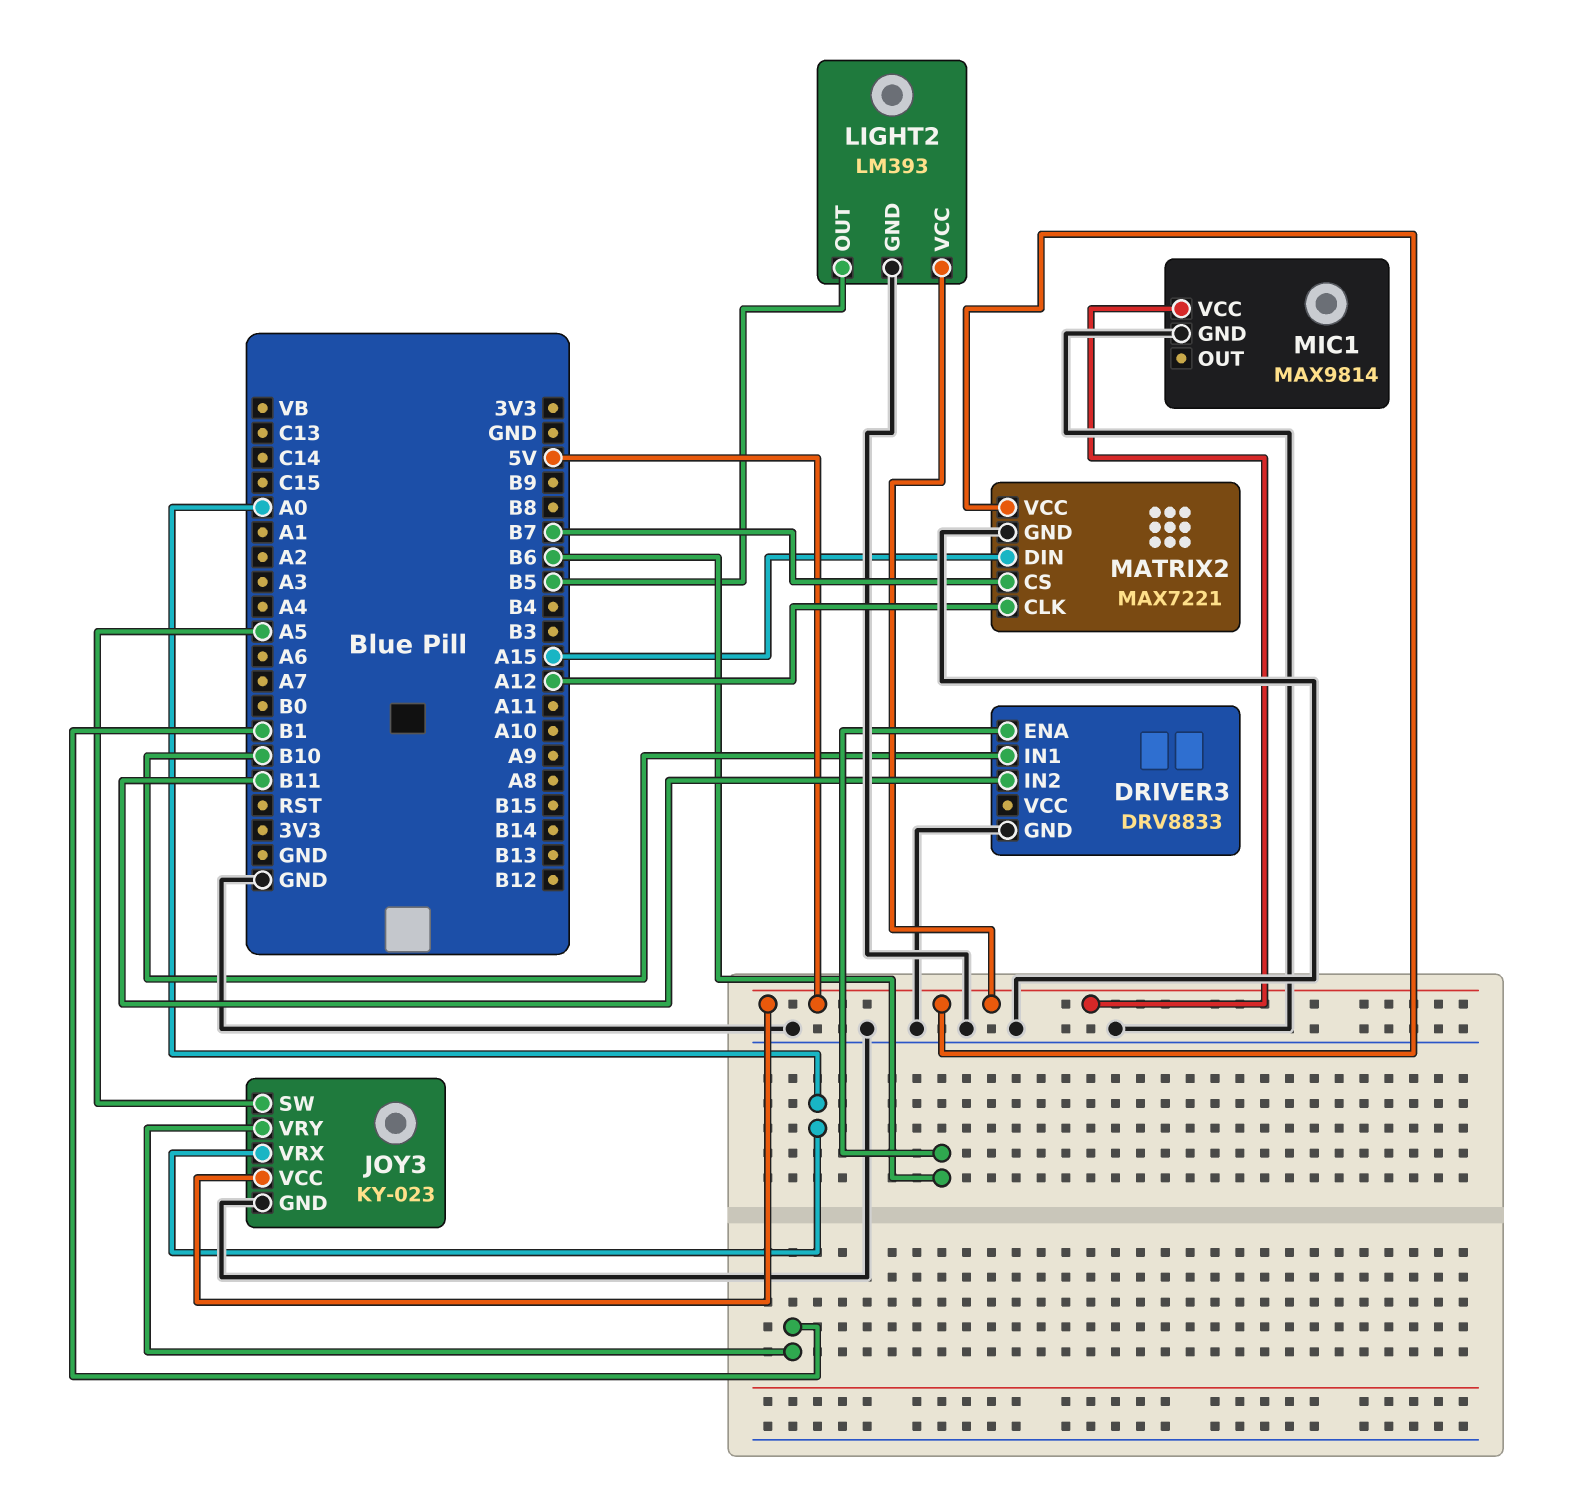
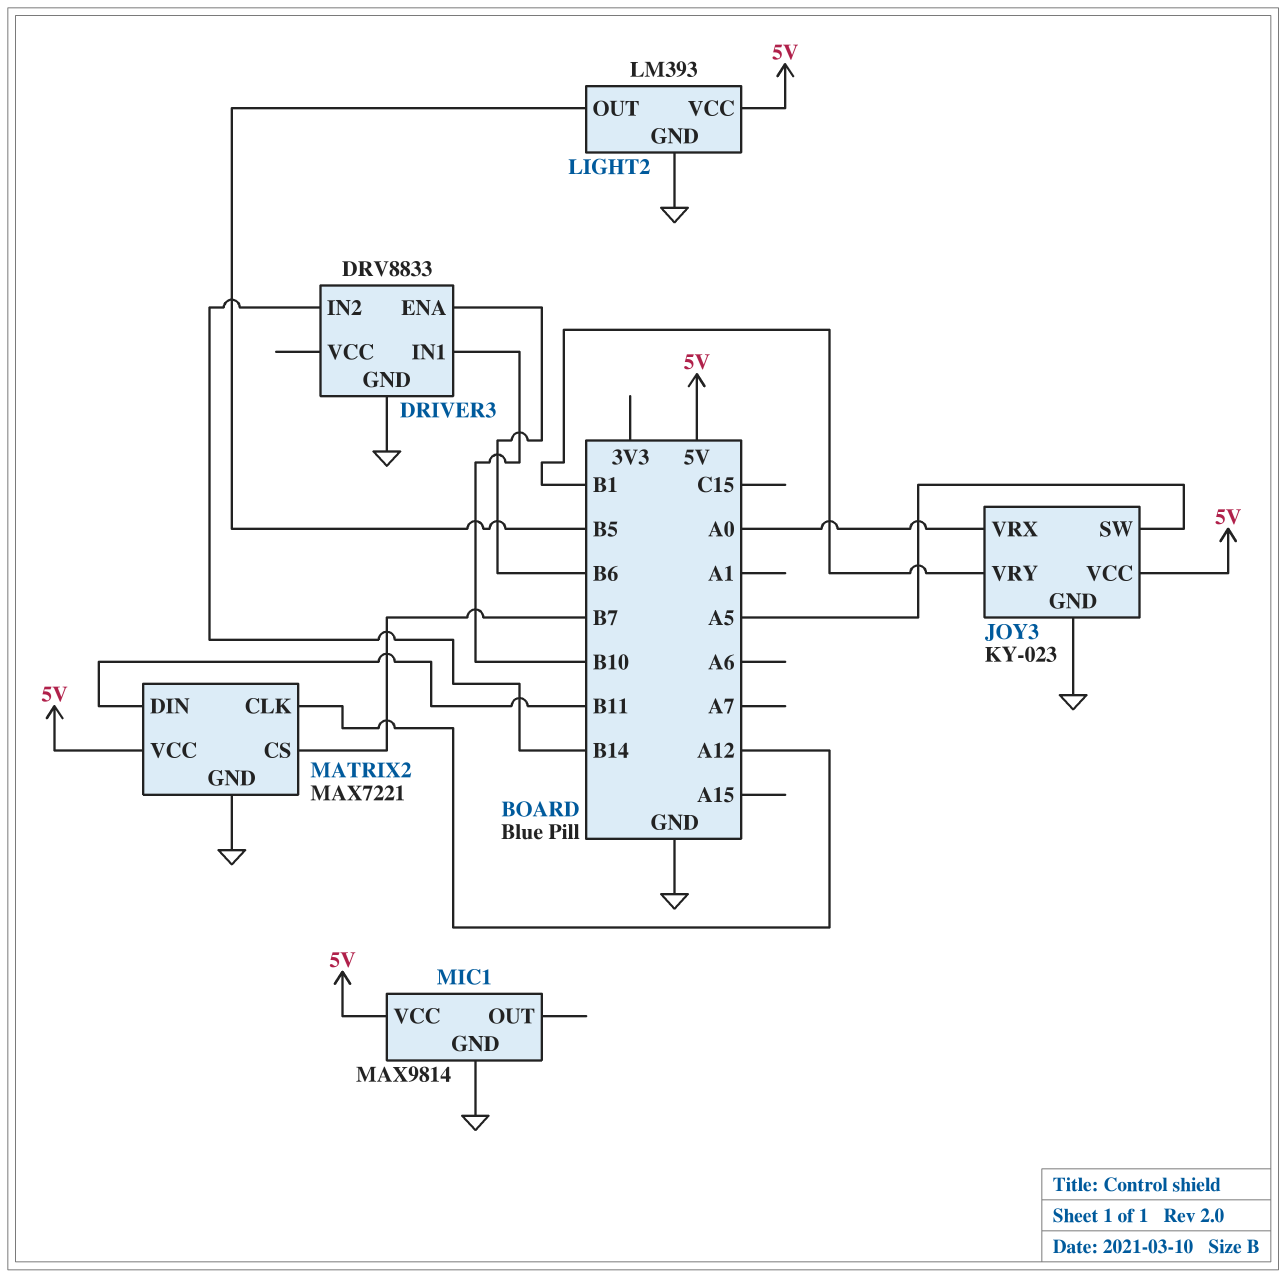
DRIVER3 pin IN2: B11 -> B14
MATRIX2 pin DIN: A15 -> B11

